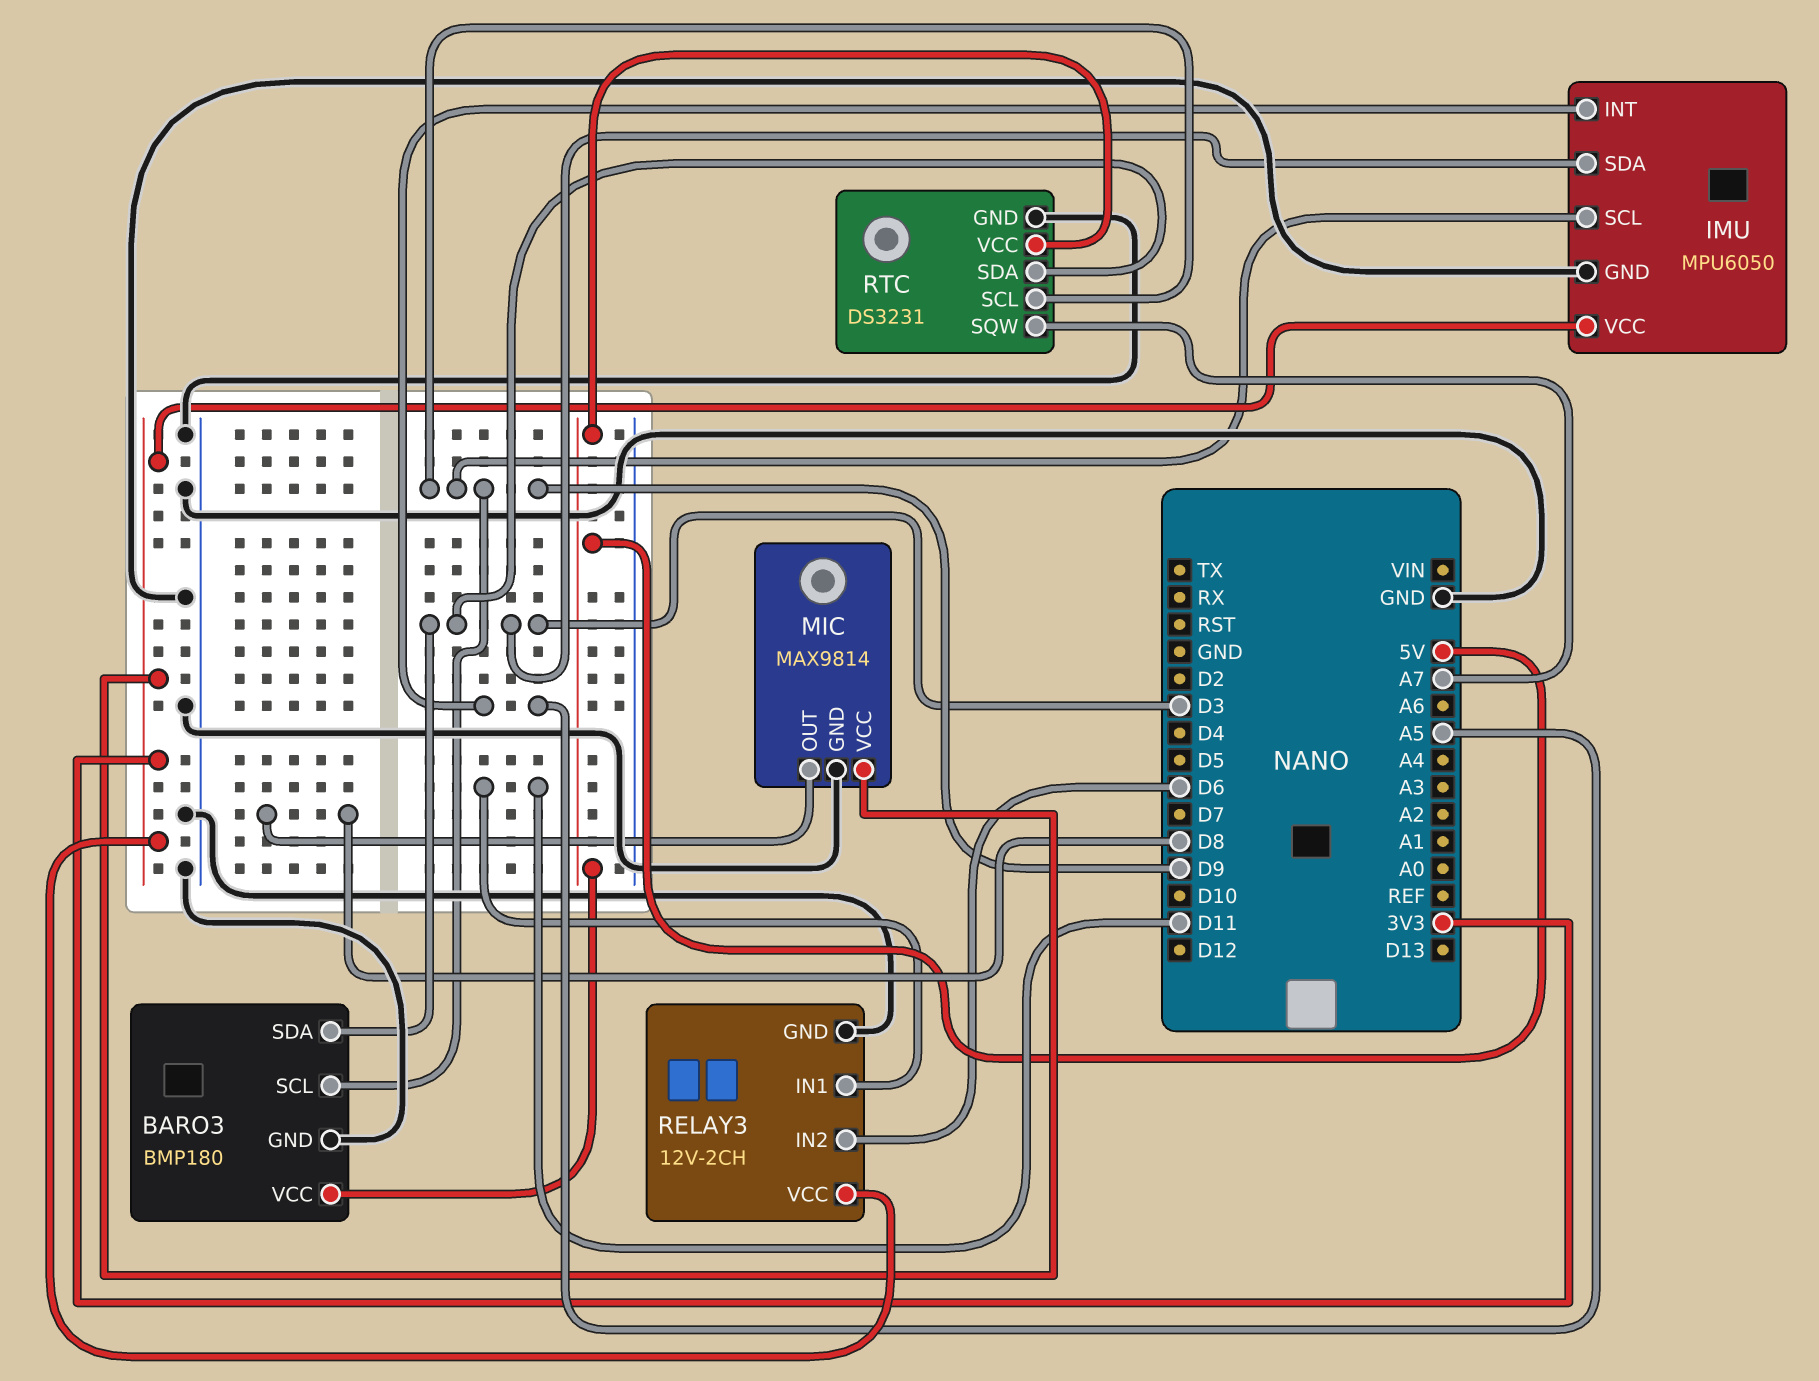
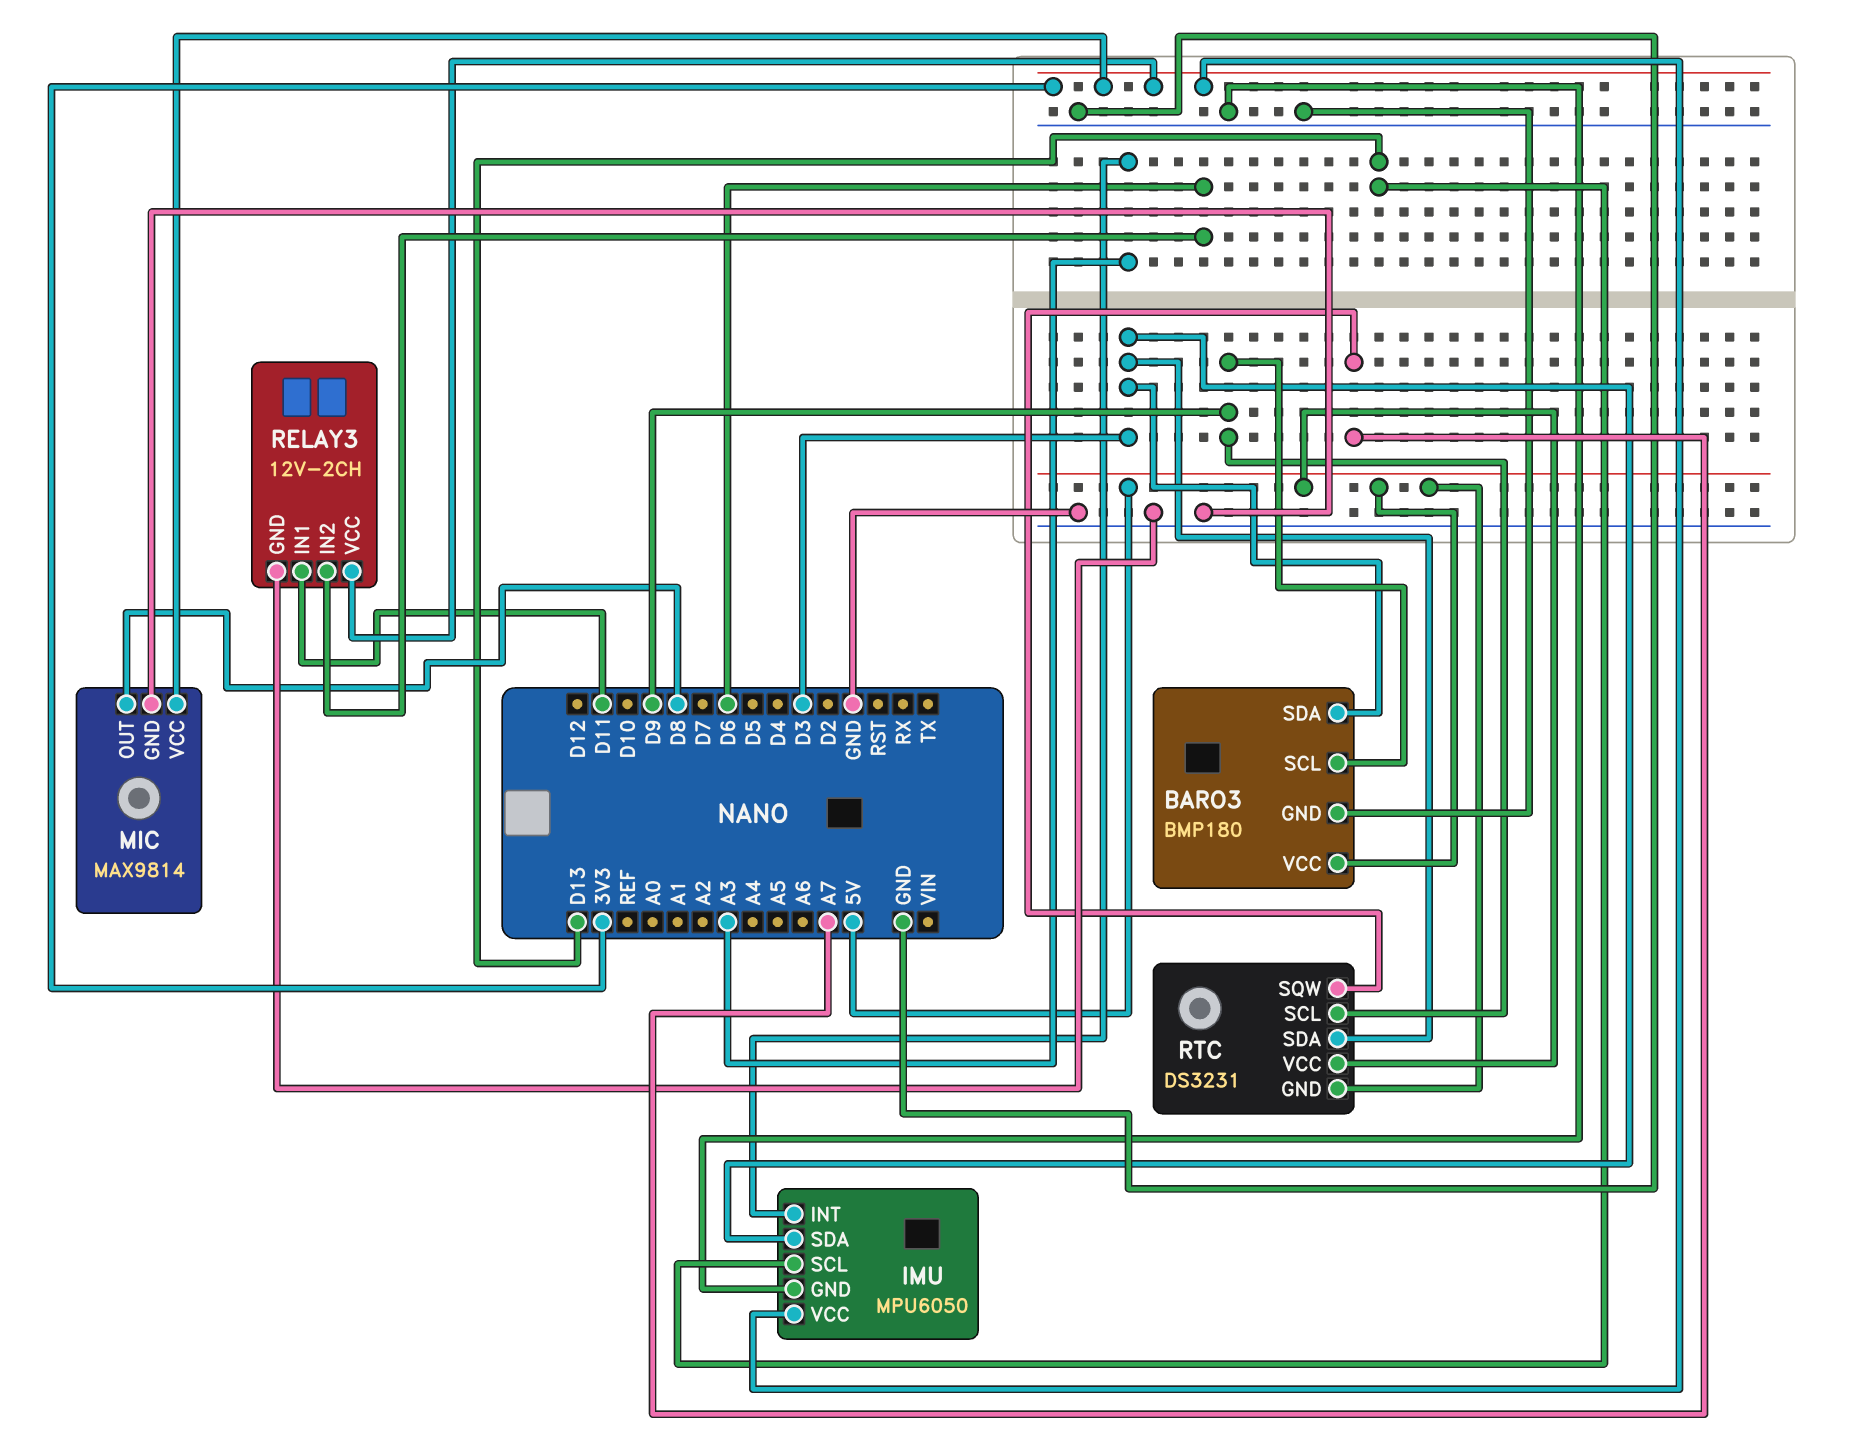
IMU pin INT: A5 -> A3
IMU pin SCL: D9 -> D13
RTC pin GND: GND -> 5V

